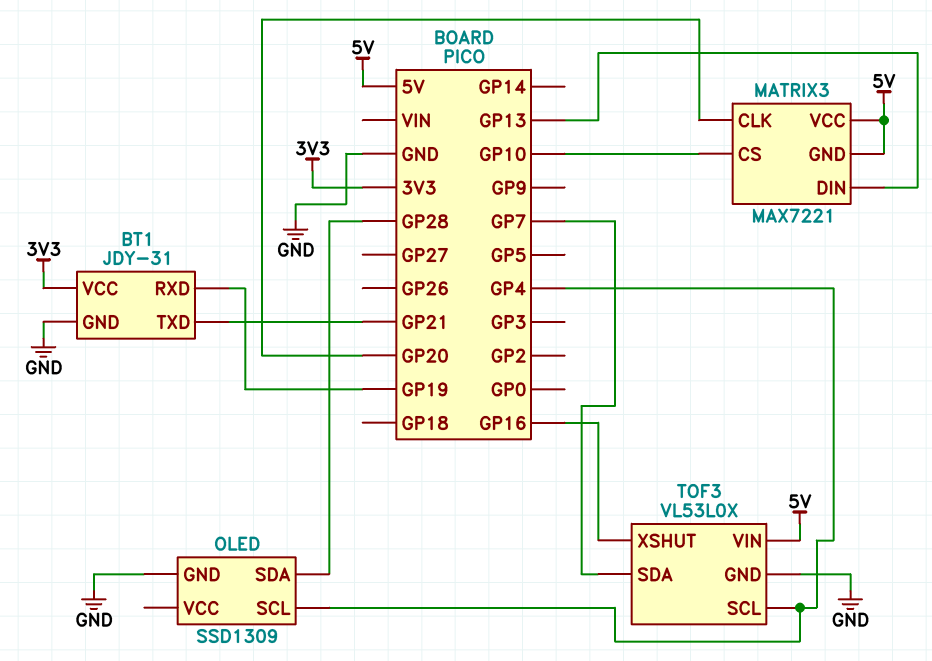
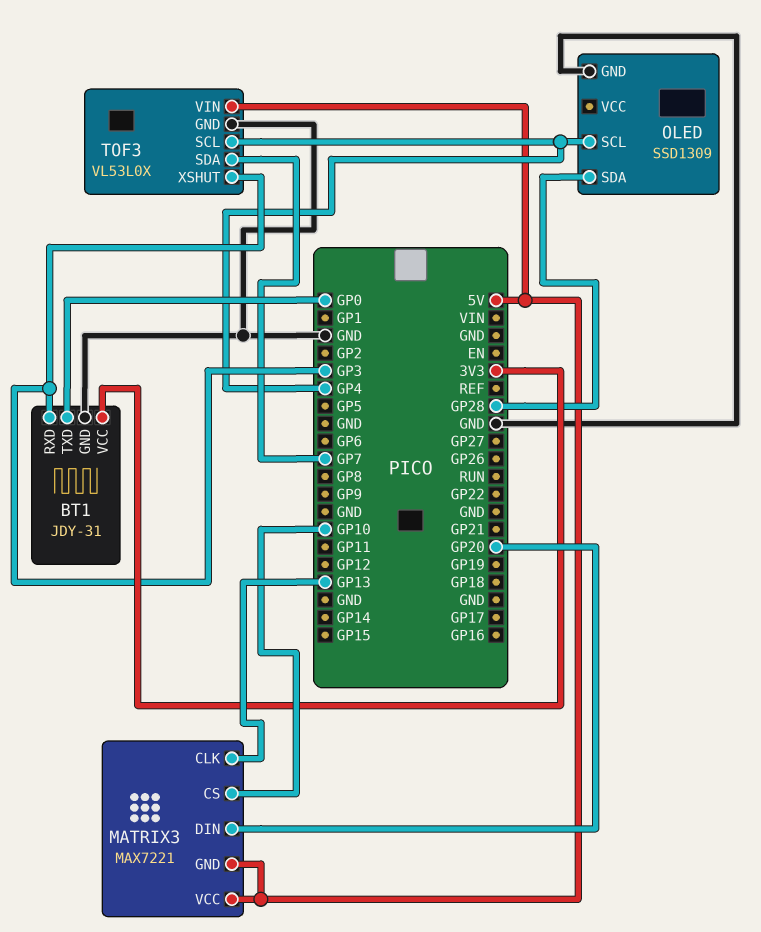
BT1 pin RXD: GP19 -> GP3
BT1 pin TXD: GP21 -> GP0
MATRIX3 pin CLK: GP20 -> GP13
MATRIX3 pin DIN: GP13 -> GP20
TOF3 pin XSHUT: GP16 -> GP3

